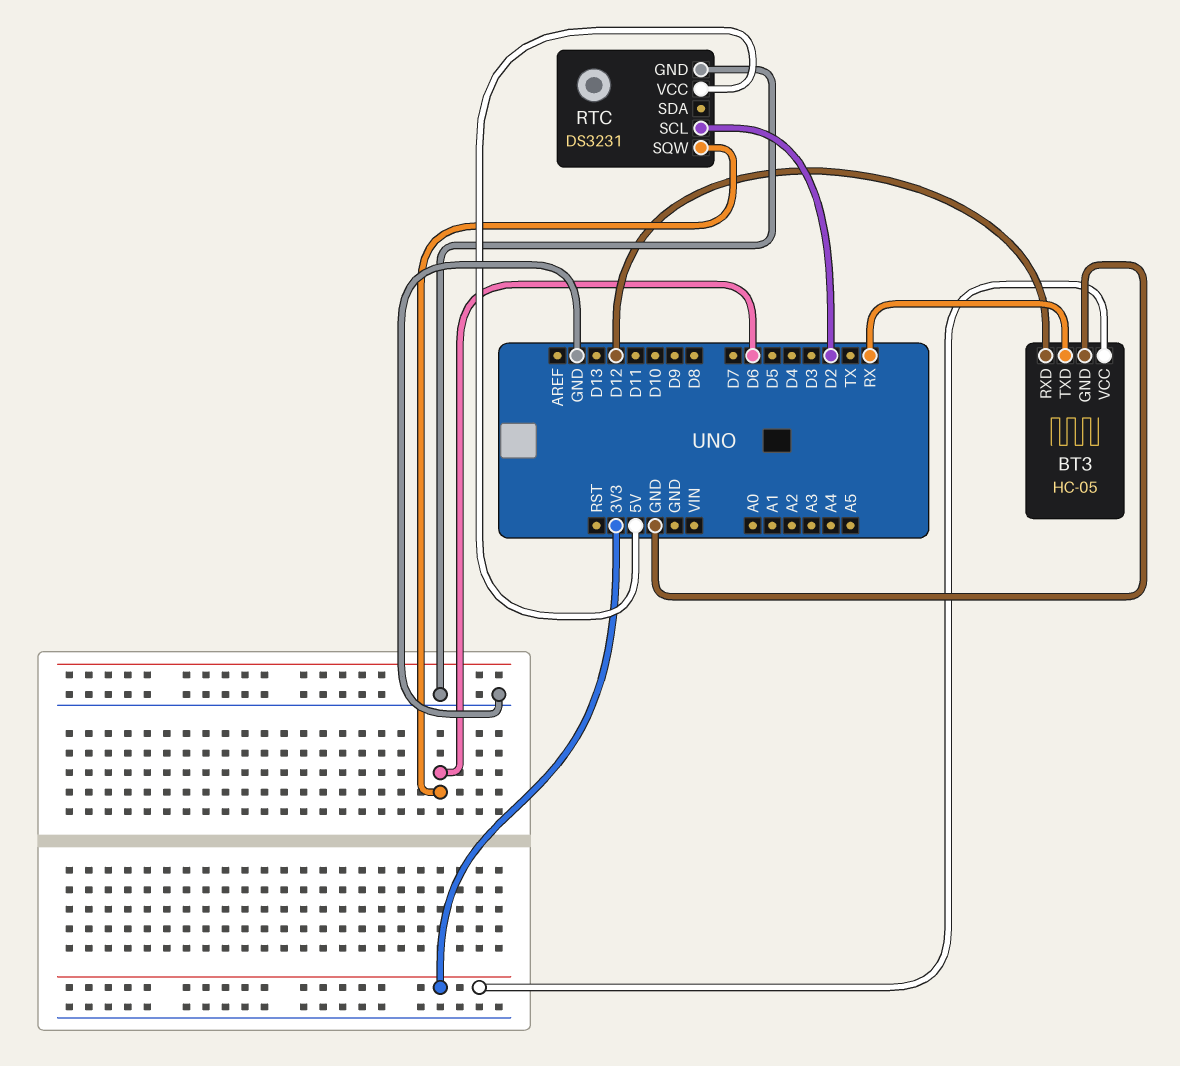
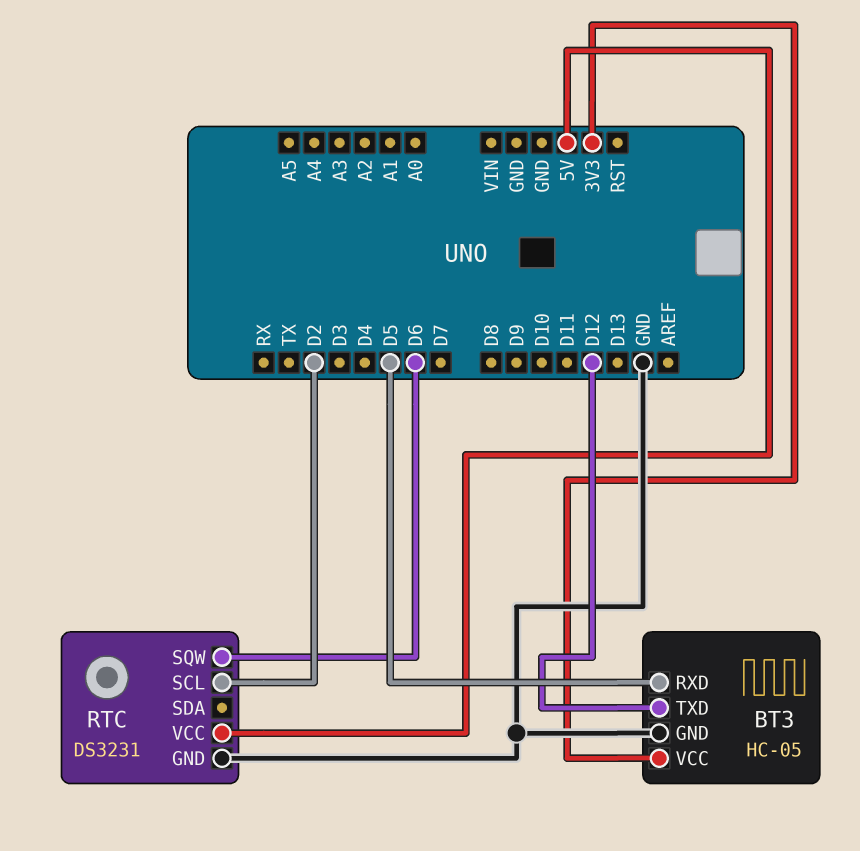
BT3 pin RXD: D12 -> D5
BT3 pin TXD: RX -> D12

